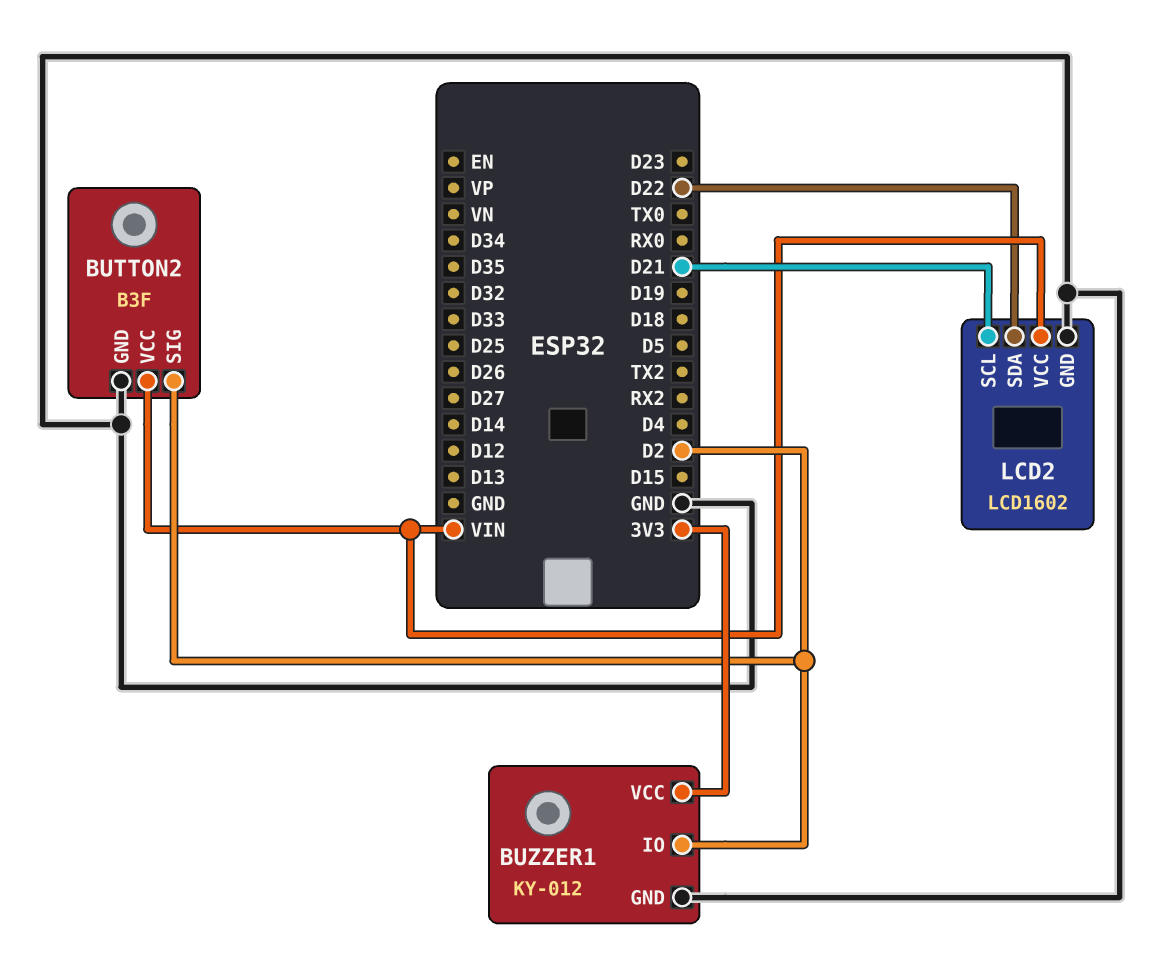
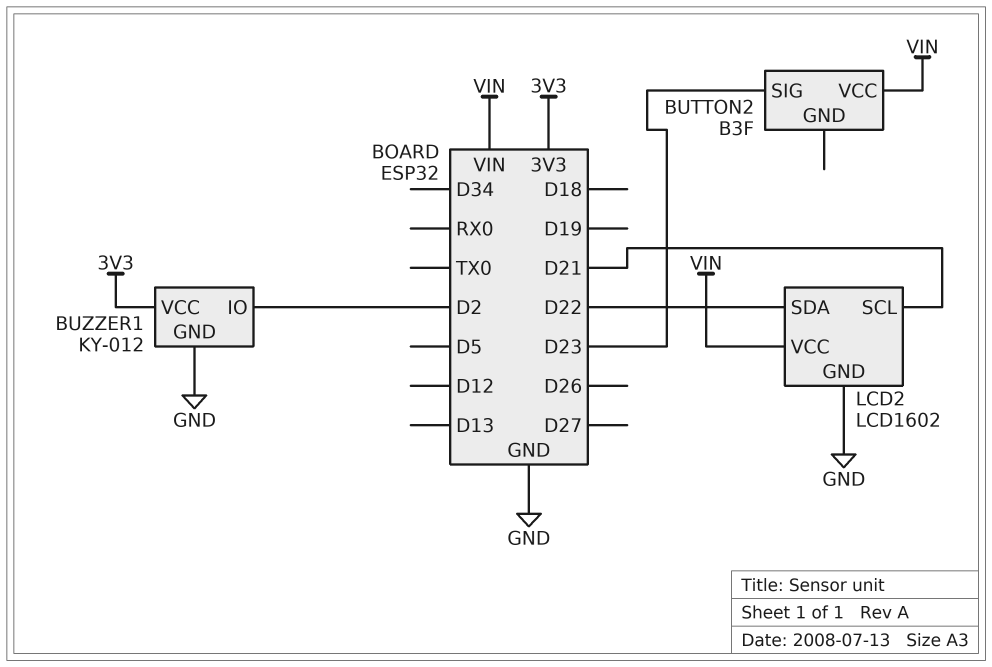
BUTTON2 pin GND: GND -> none
BUTTON2 pin SIG: D2 -> D23

